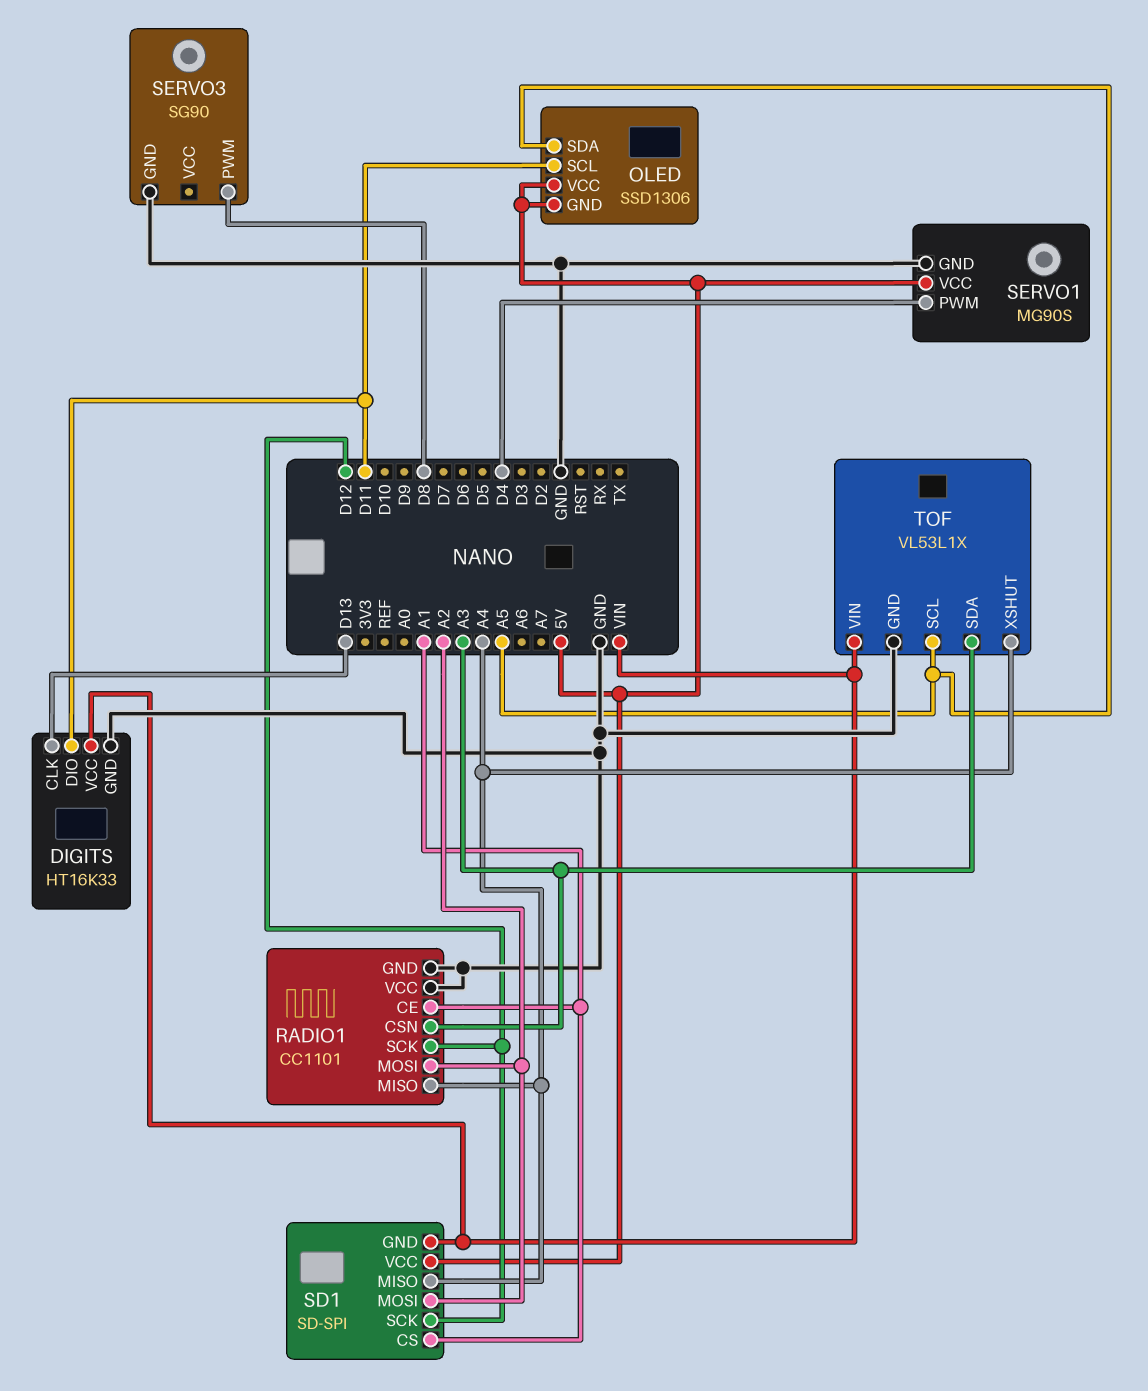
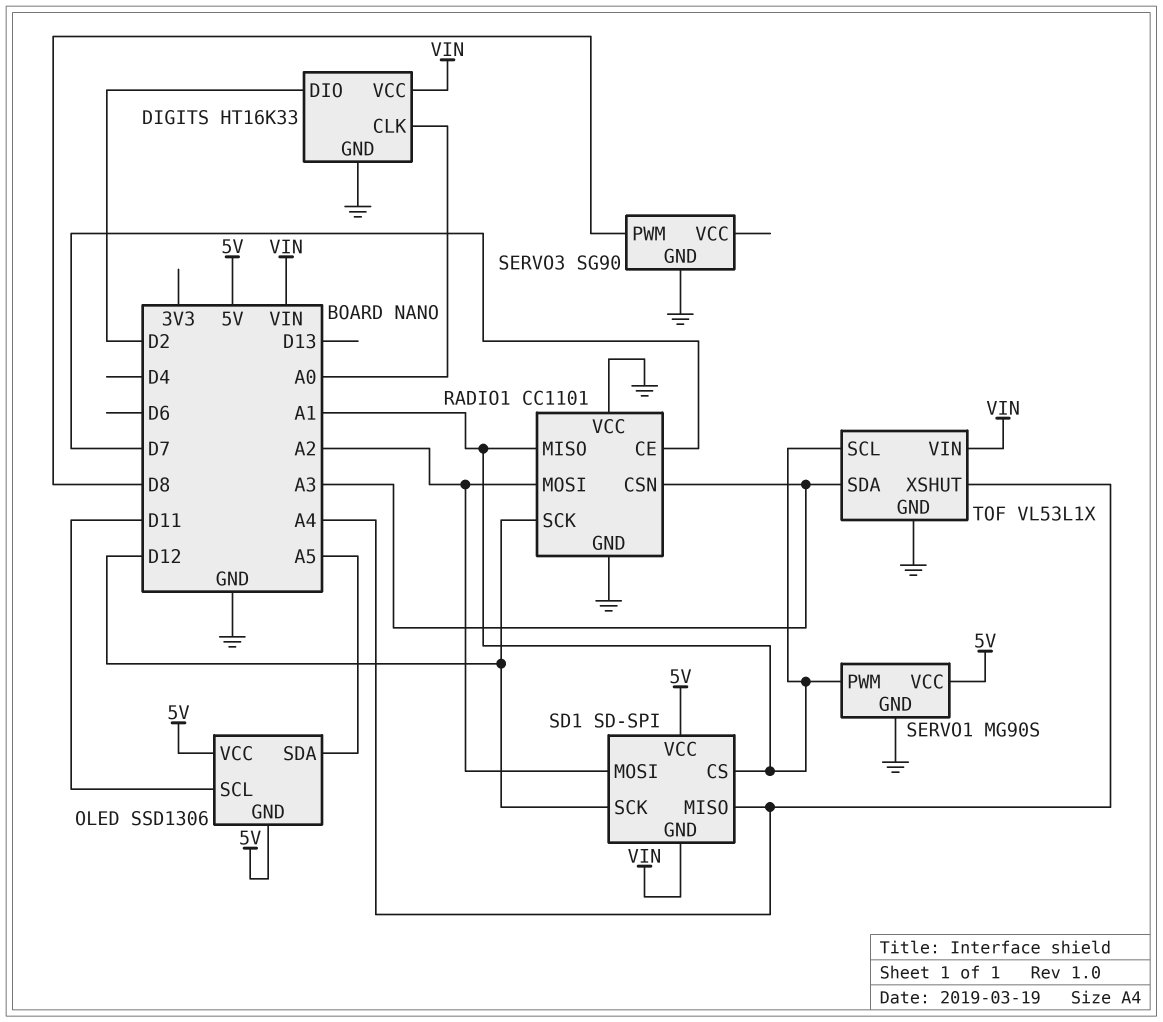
DIGITS pin CLK: D13 -> A0
DIGITS pin DIO: D11 -> D2
RADIO1 pin CE: A1 -> D7
RADIO1 pin MISO: A4 -> A1
SERVO1 pin PWM: D4 -> A1
TOF pin SCL: A5 -> A1

